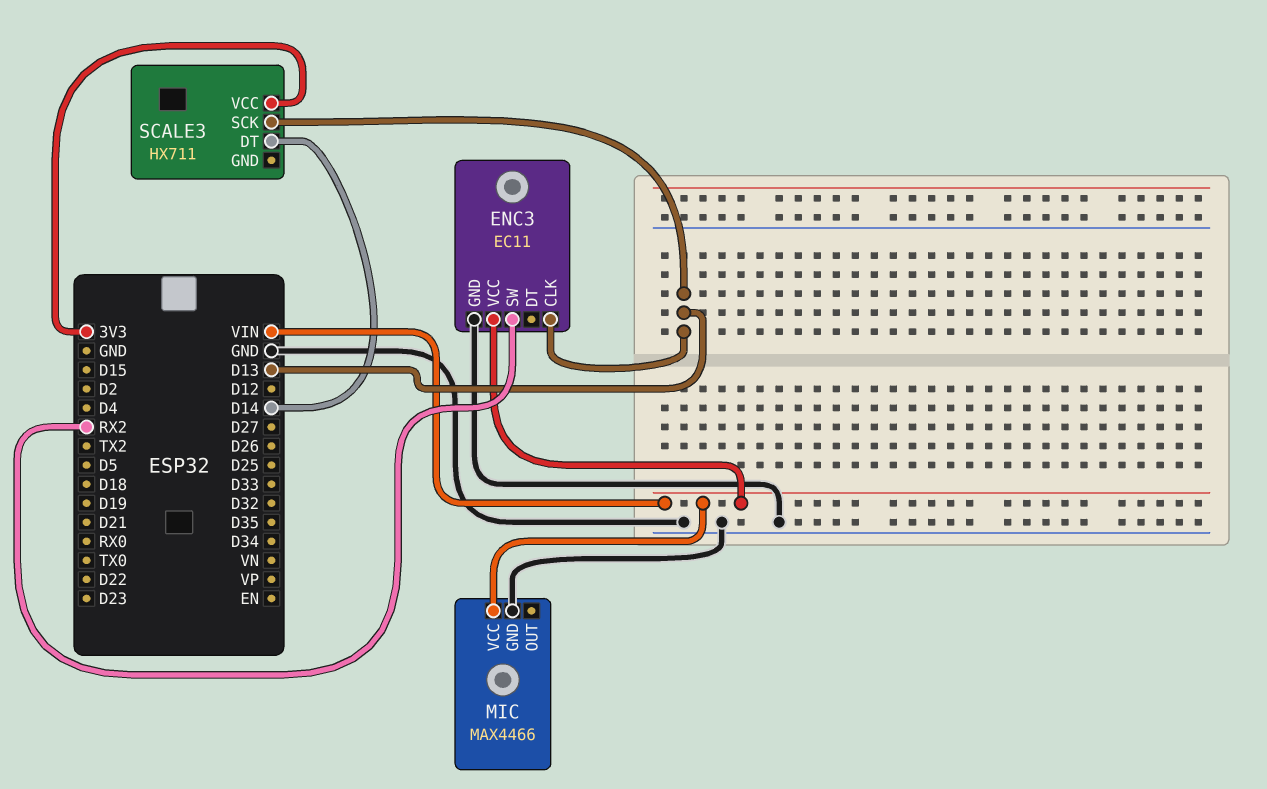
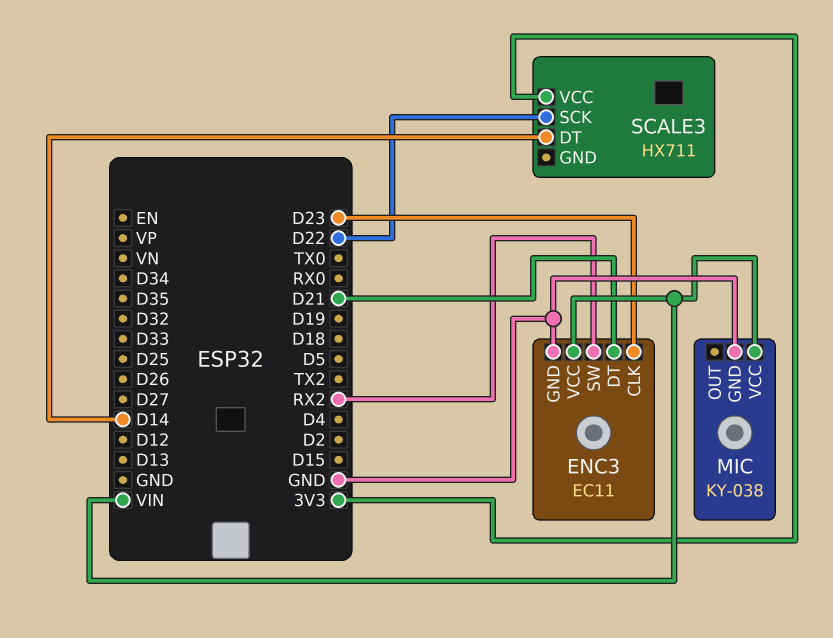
ENC3 pin CLK: D13 -> D23
ENC3 pin DT: none -> D21
MIC: MAX4466 -> KY-038
SCALE3 pin SCK: D13 -> D22

